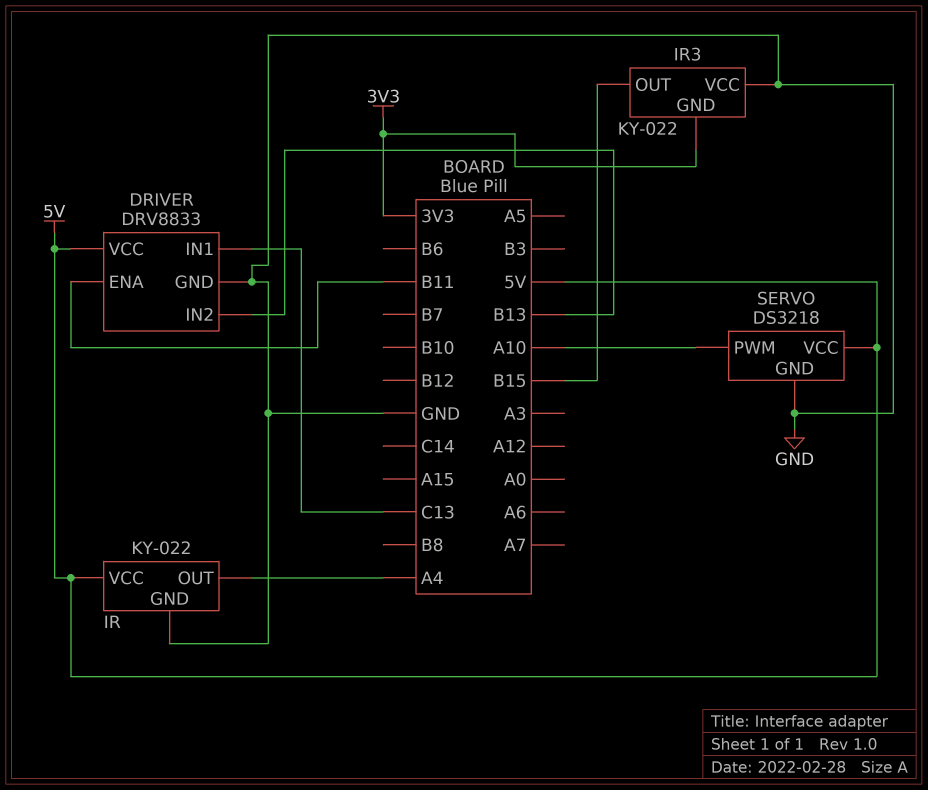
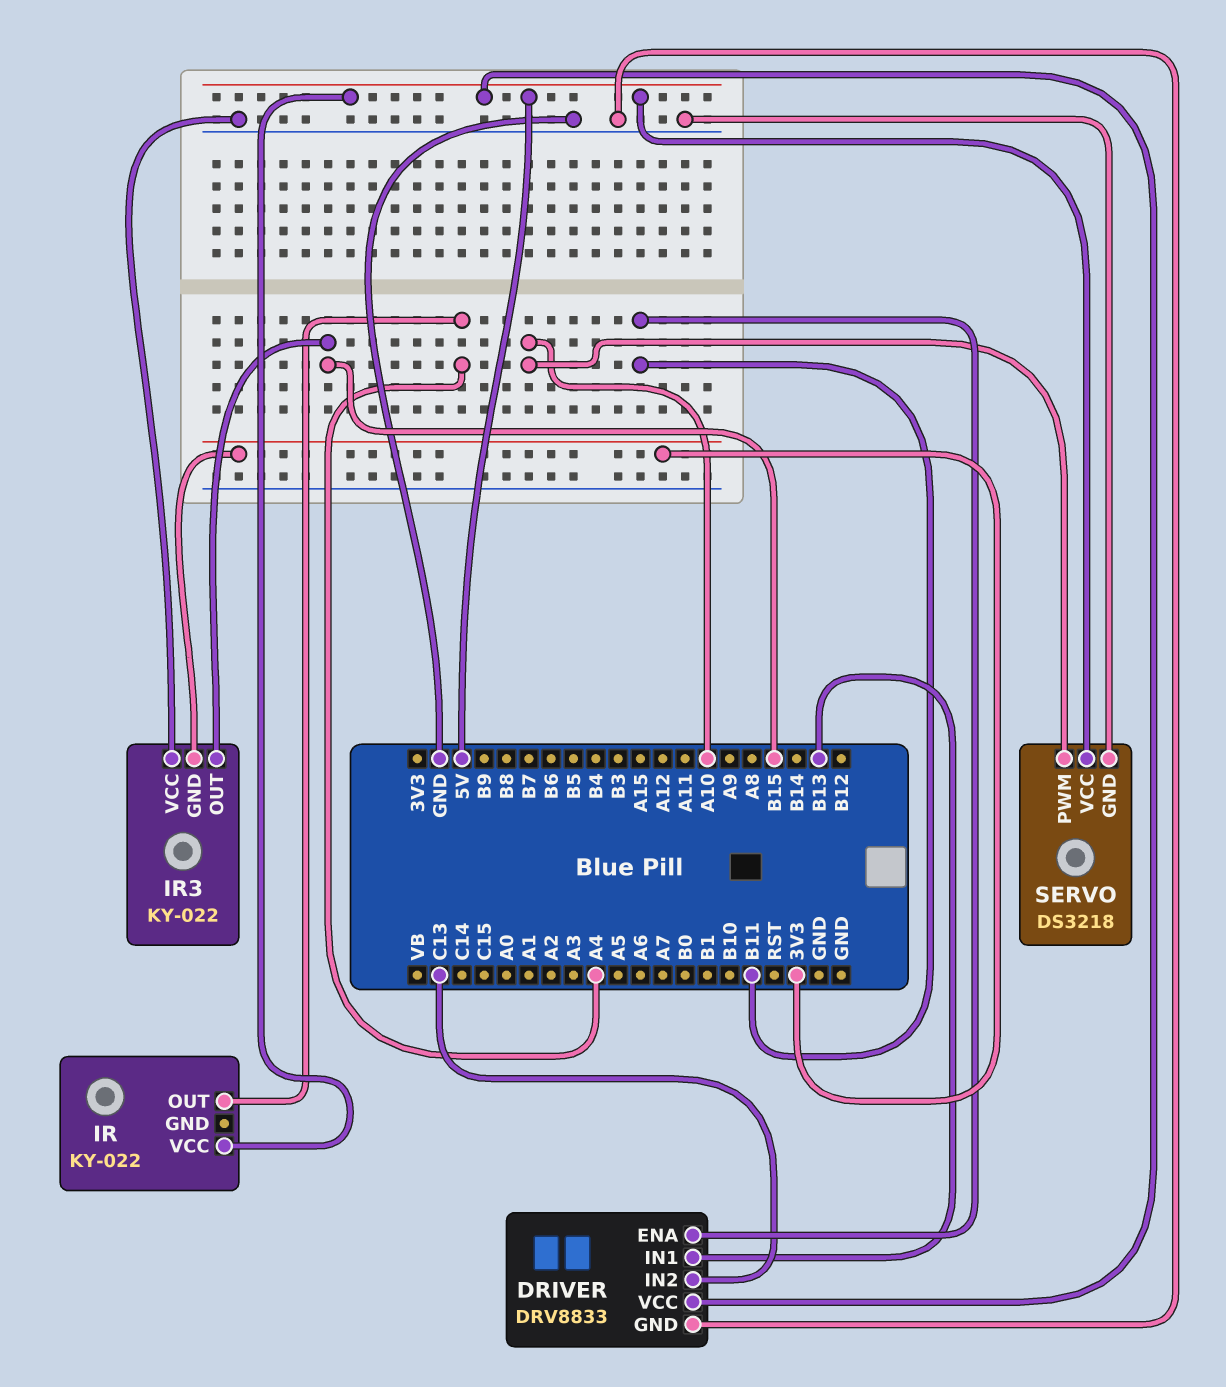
DRIVER pin IN1: C13 -> B13
DRIVER pin IN2: B13 -> C13
IR pin GND: GND -> none

